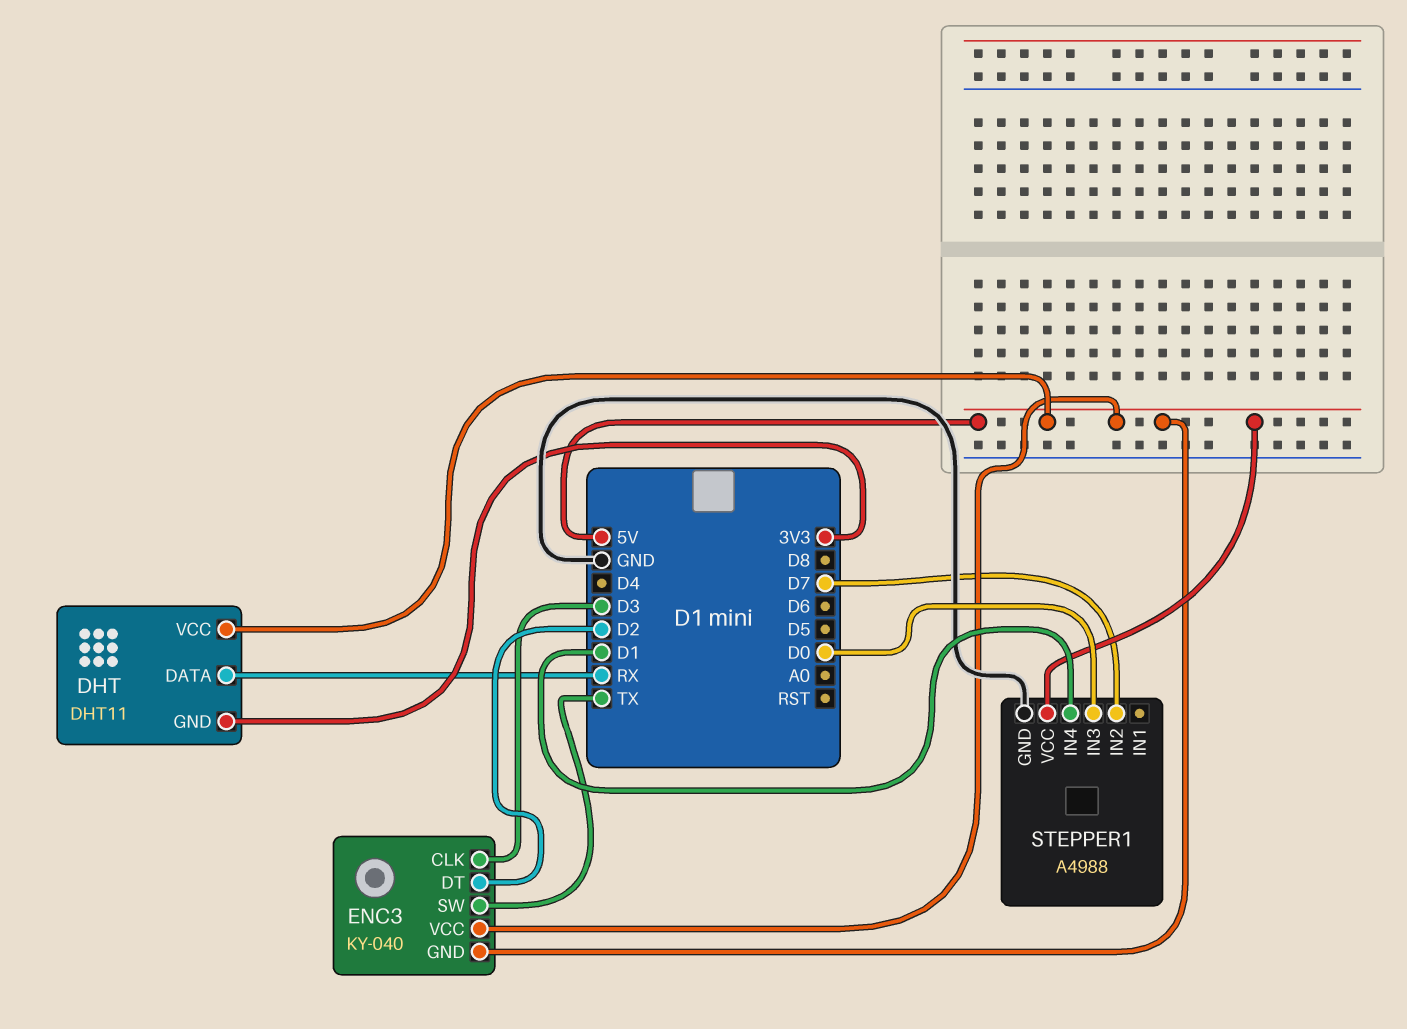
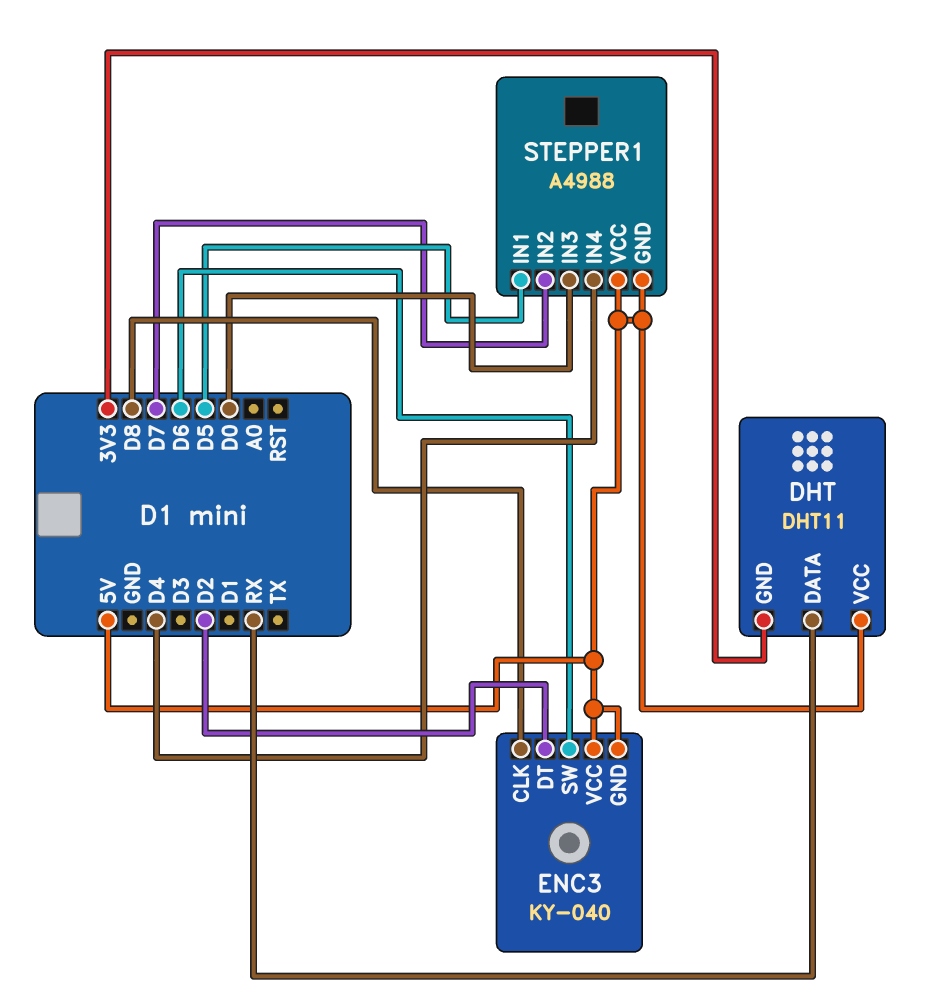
ENC3 pin CLK: D3 -> D8
ENC3 pin SW: TX -> D6
STEPPER1 pin GND: GND -> 5V
STEPPER1 pin IN1: none -> D5
STEPPER1 pin IN4: D1 -> D4

